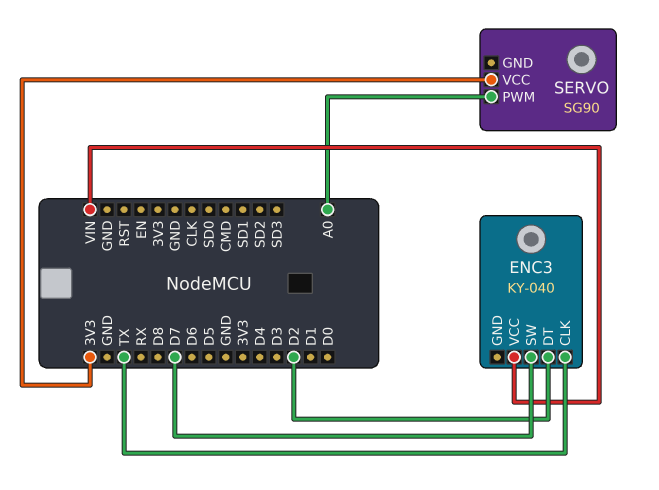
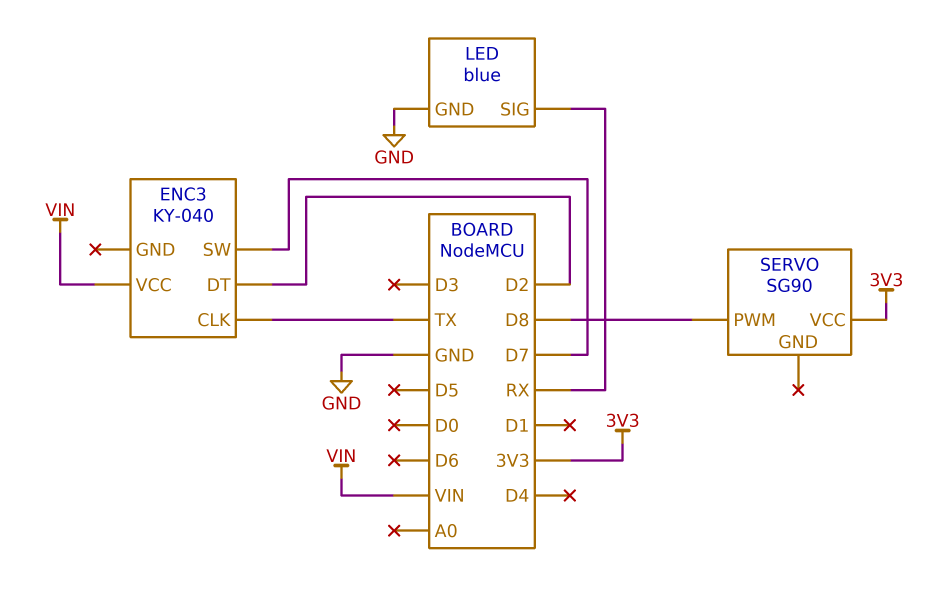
LED: none -> blue
LED pin GND: none -> GND
LED pin SIG: none -> RX
SERVO pin PWM: A0 -> D8

